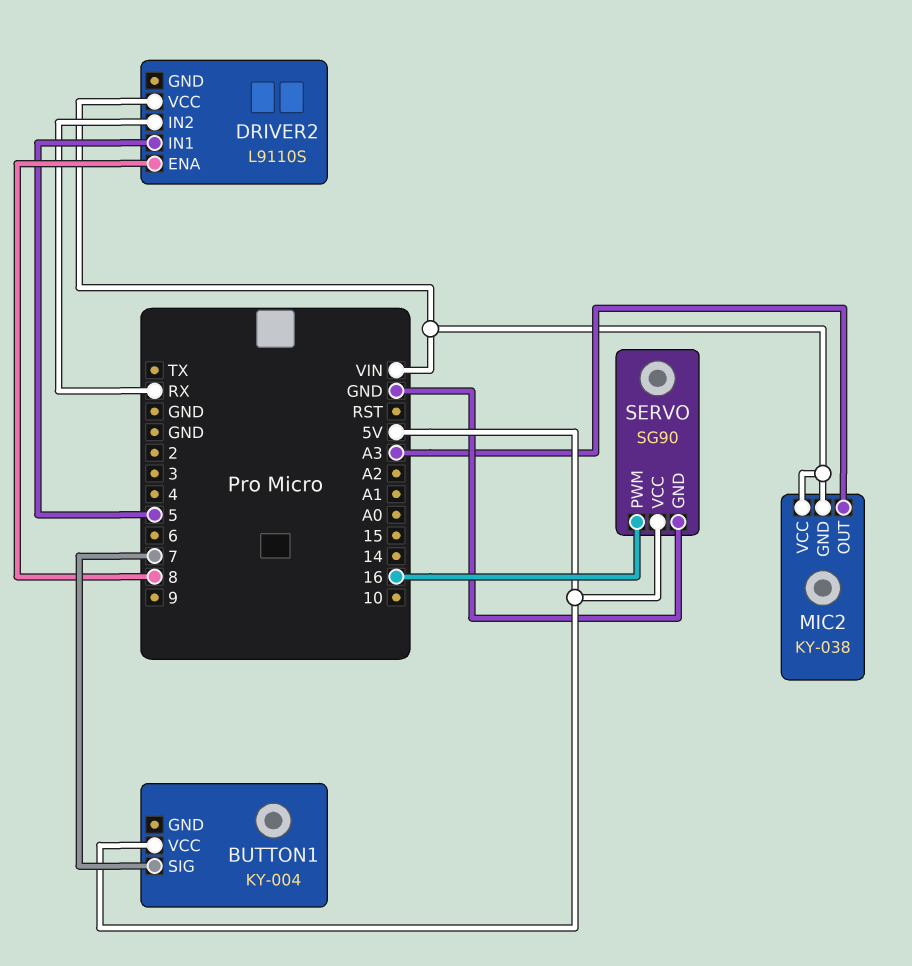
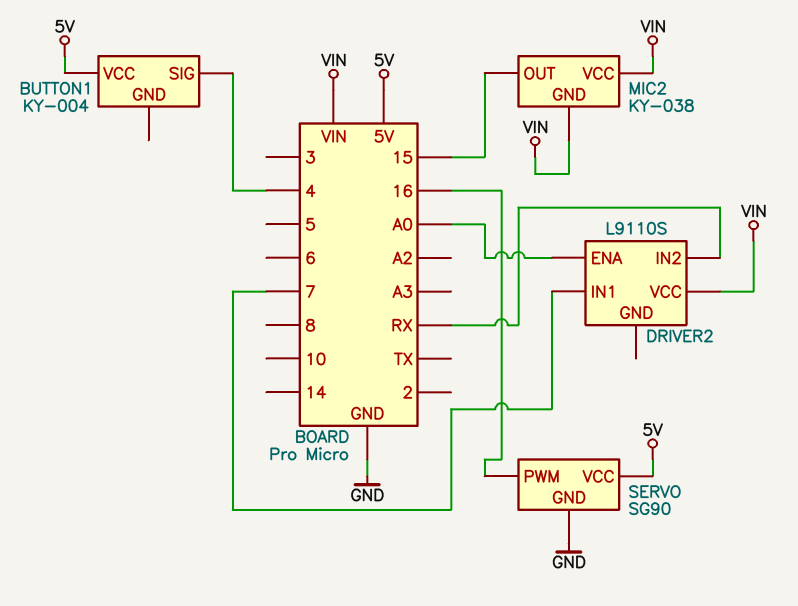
BUTTON1 pin SIG: 7 -> 4
DRIVER2 pin ENA: 8 -> A0
DRIVER2 pin IN1: 5 -> 7
MIC2 pin OUT: A3 -> 15

